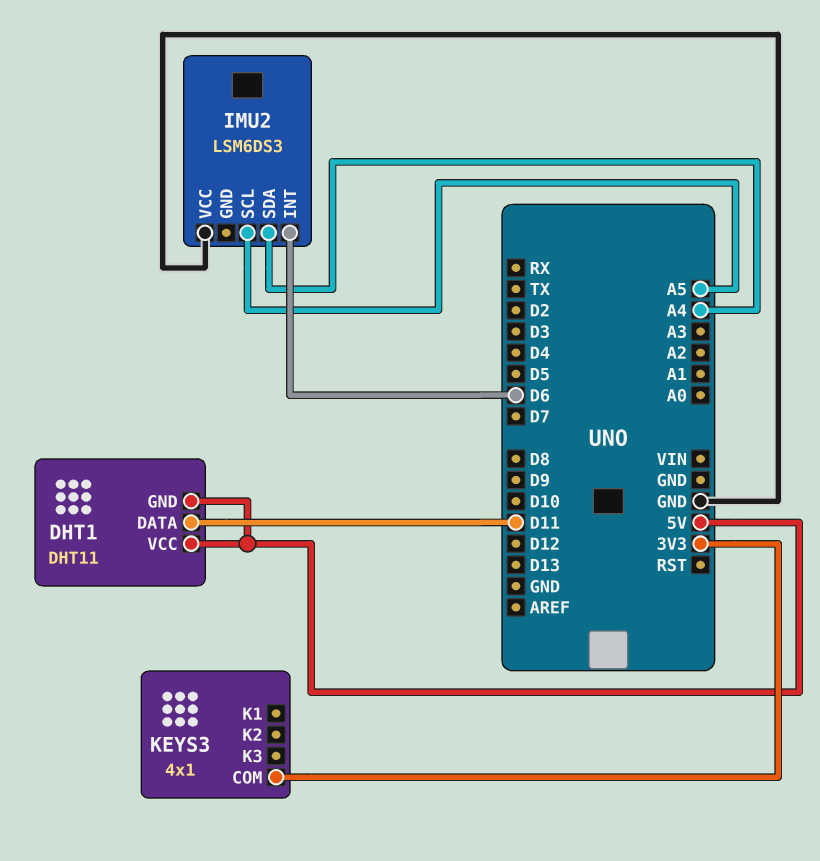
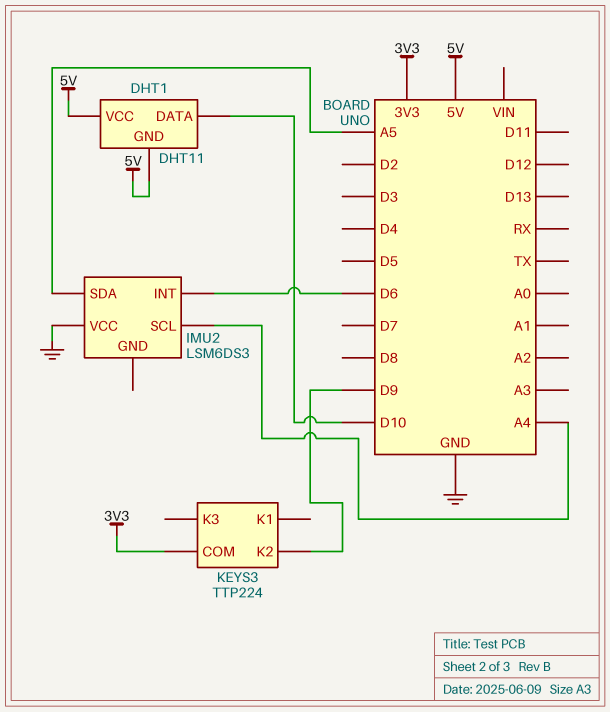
DHT1 pin DATA: D11 -> D10
IMU2 pin SCL: A5 -> A4
IMU2 pin SDA: A4 -> A5
KEYS3: 4x1 -> TTP224
KEYS3 pin K2: none -> D9

